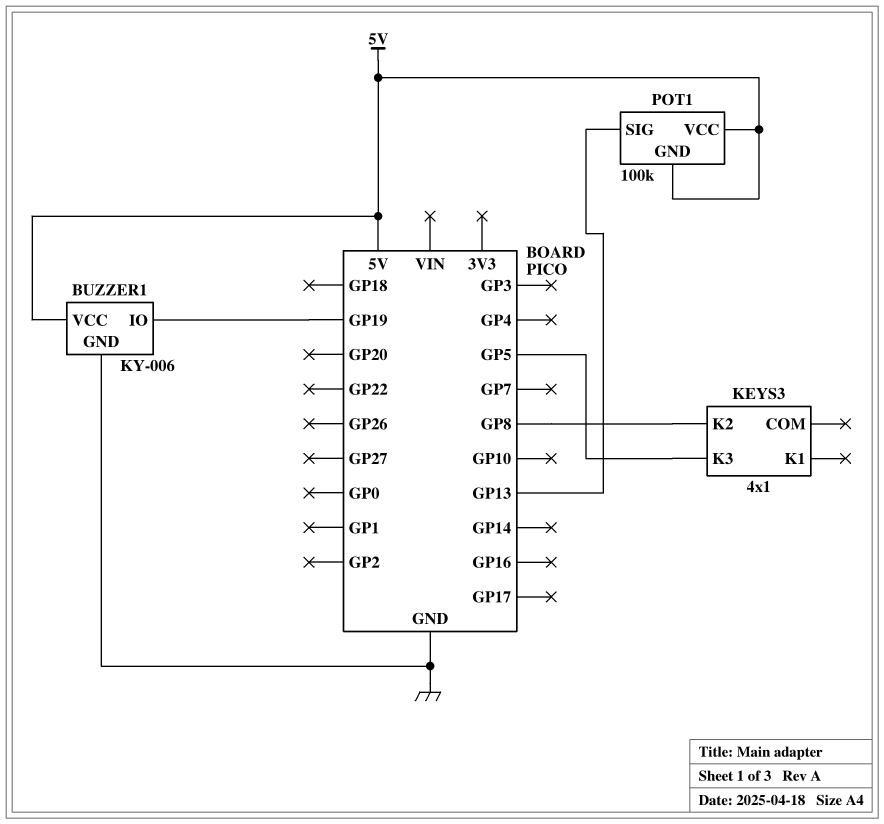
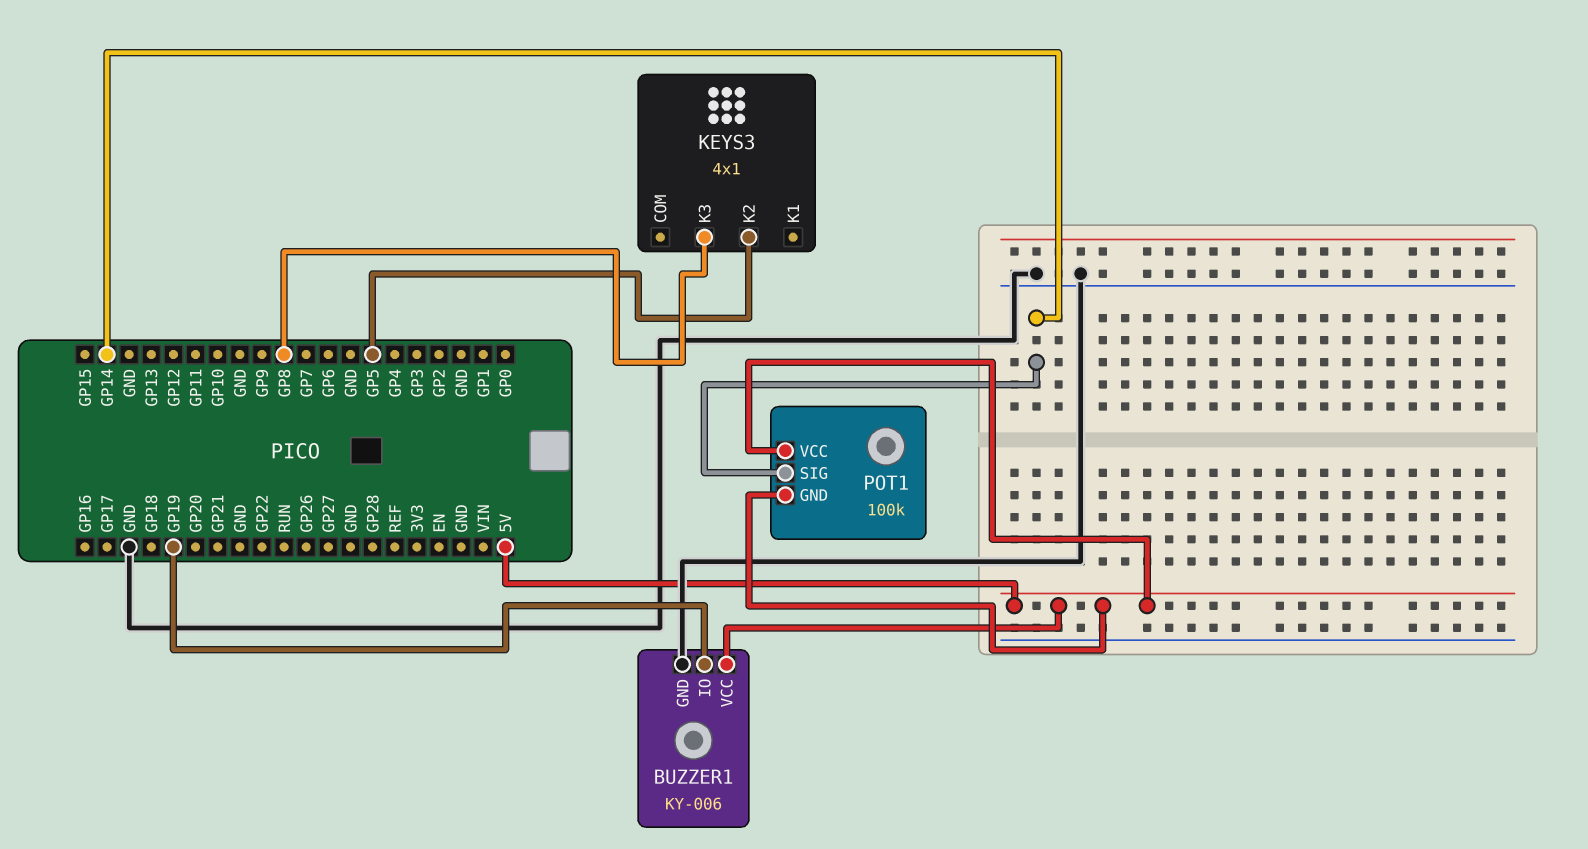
KEYS3 pin K2: GP8 -> GP5
KEYS3 pin K3: GP5 -> GP8
POT1 pin SIG: GP13 -> GP14

